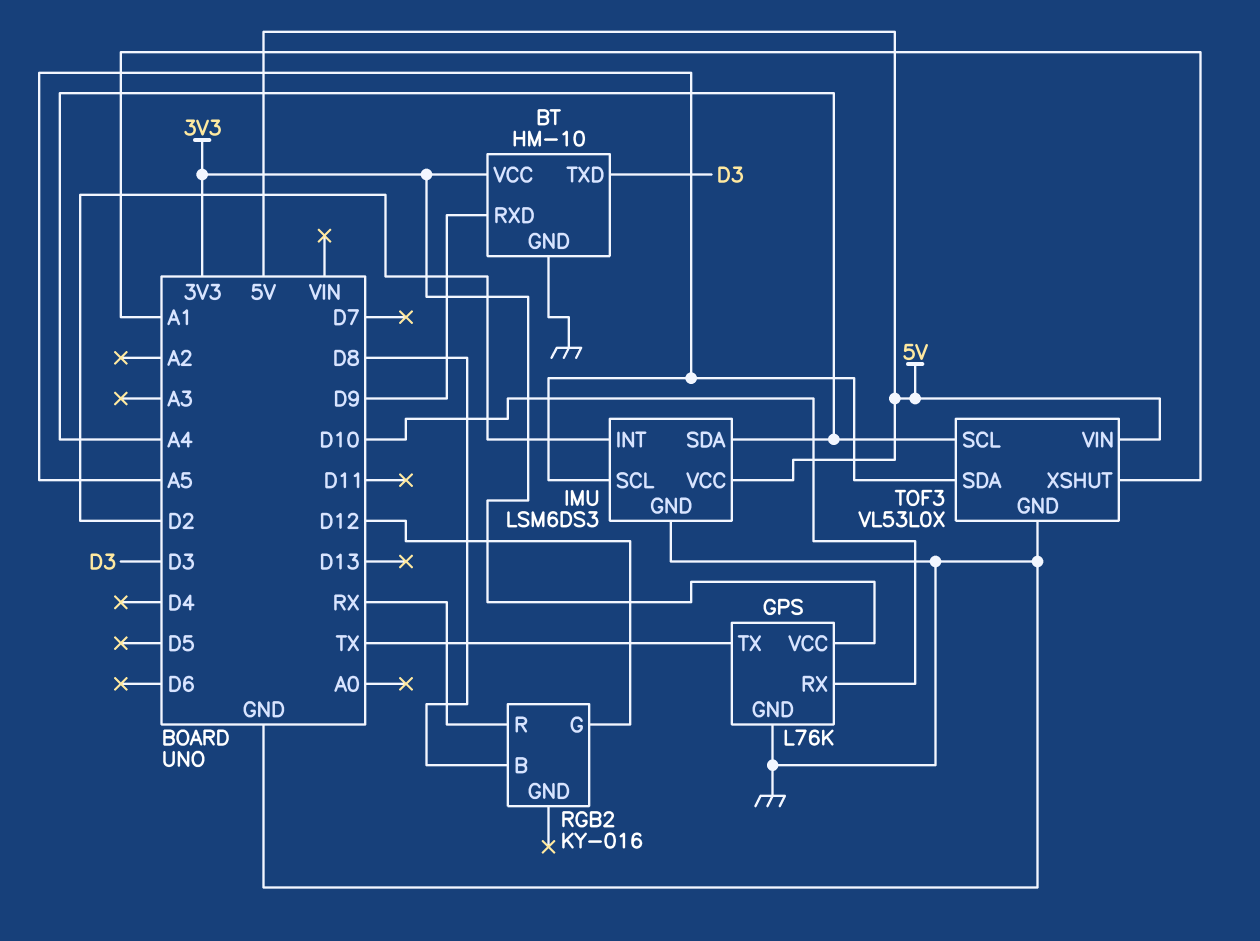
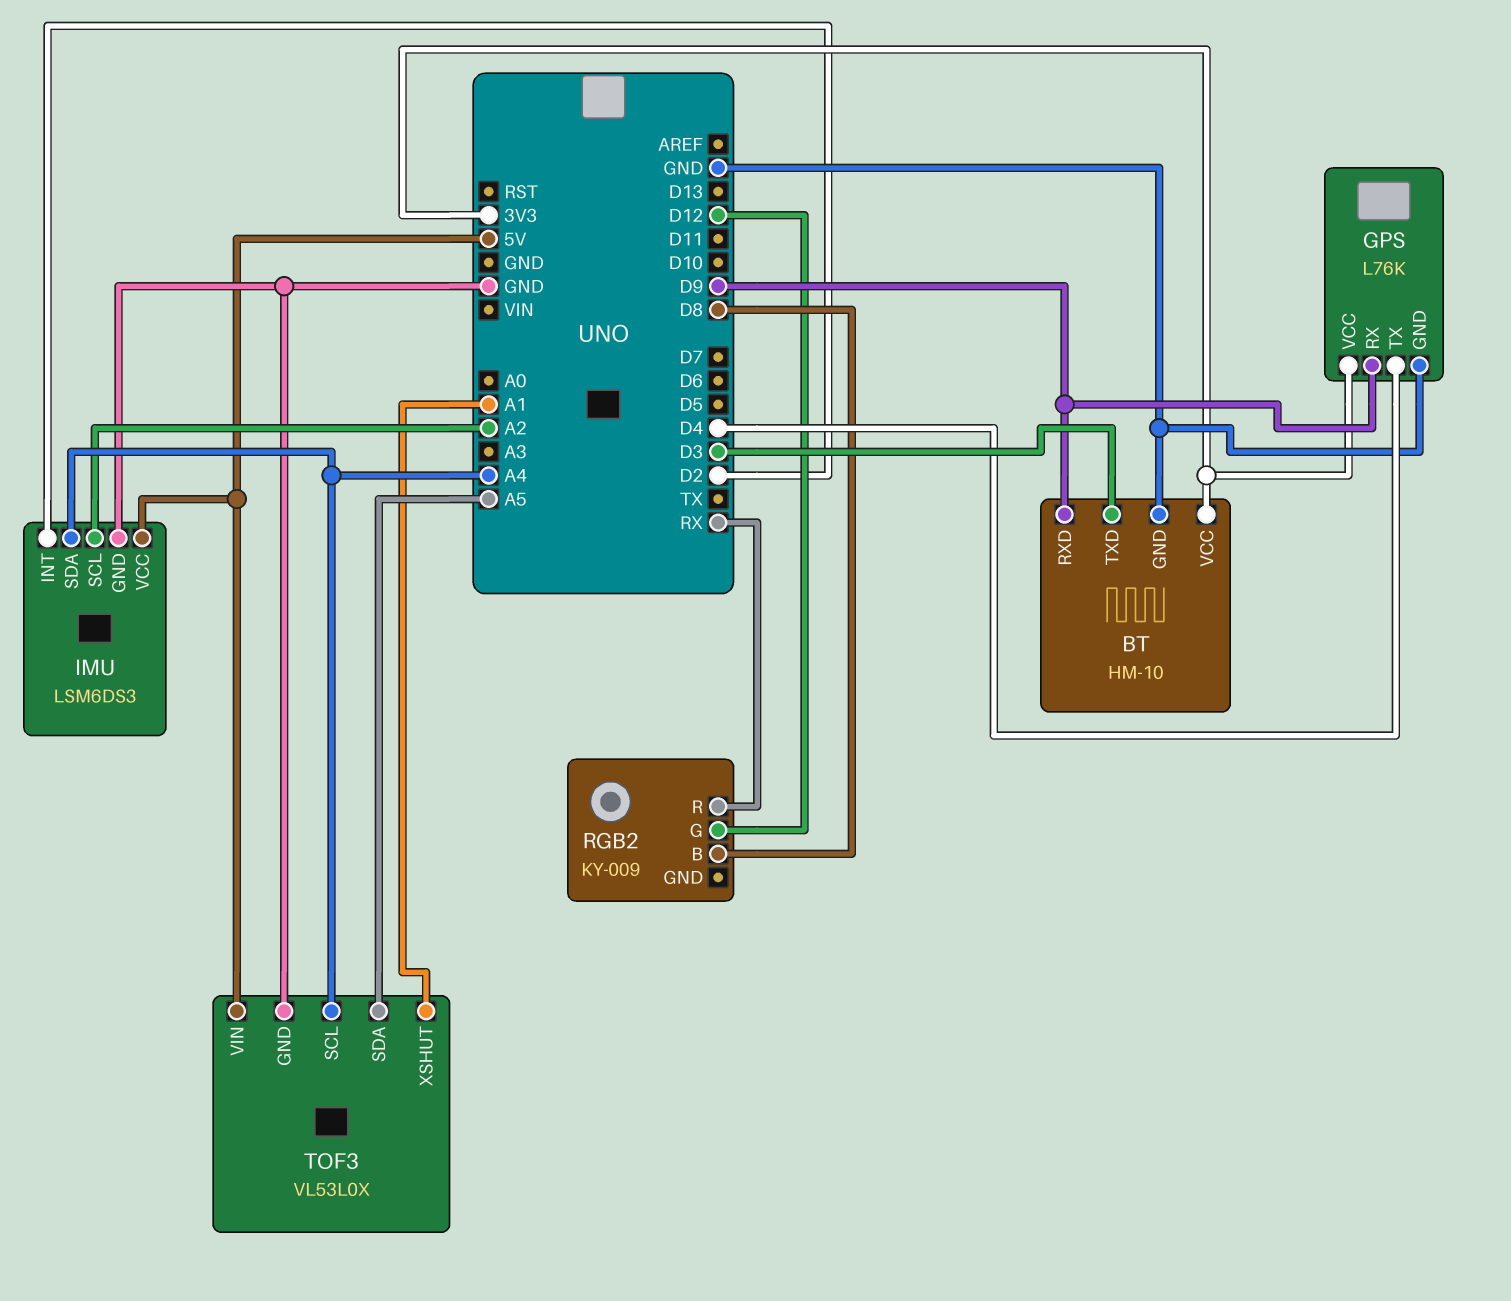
GPS pin RX: D10 -> D9
GPS pin TX: TX -> D4
IMU pin SCL: A5 -> A2
RGB2: KY-016 -> KY-009

